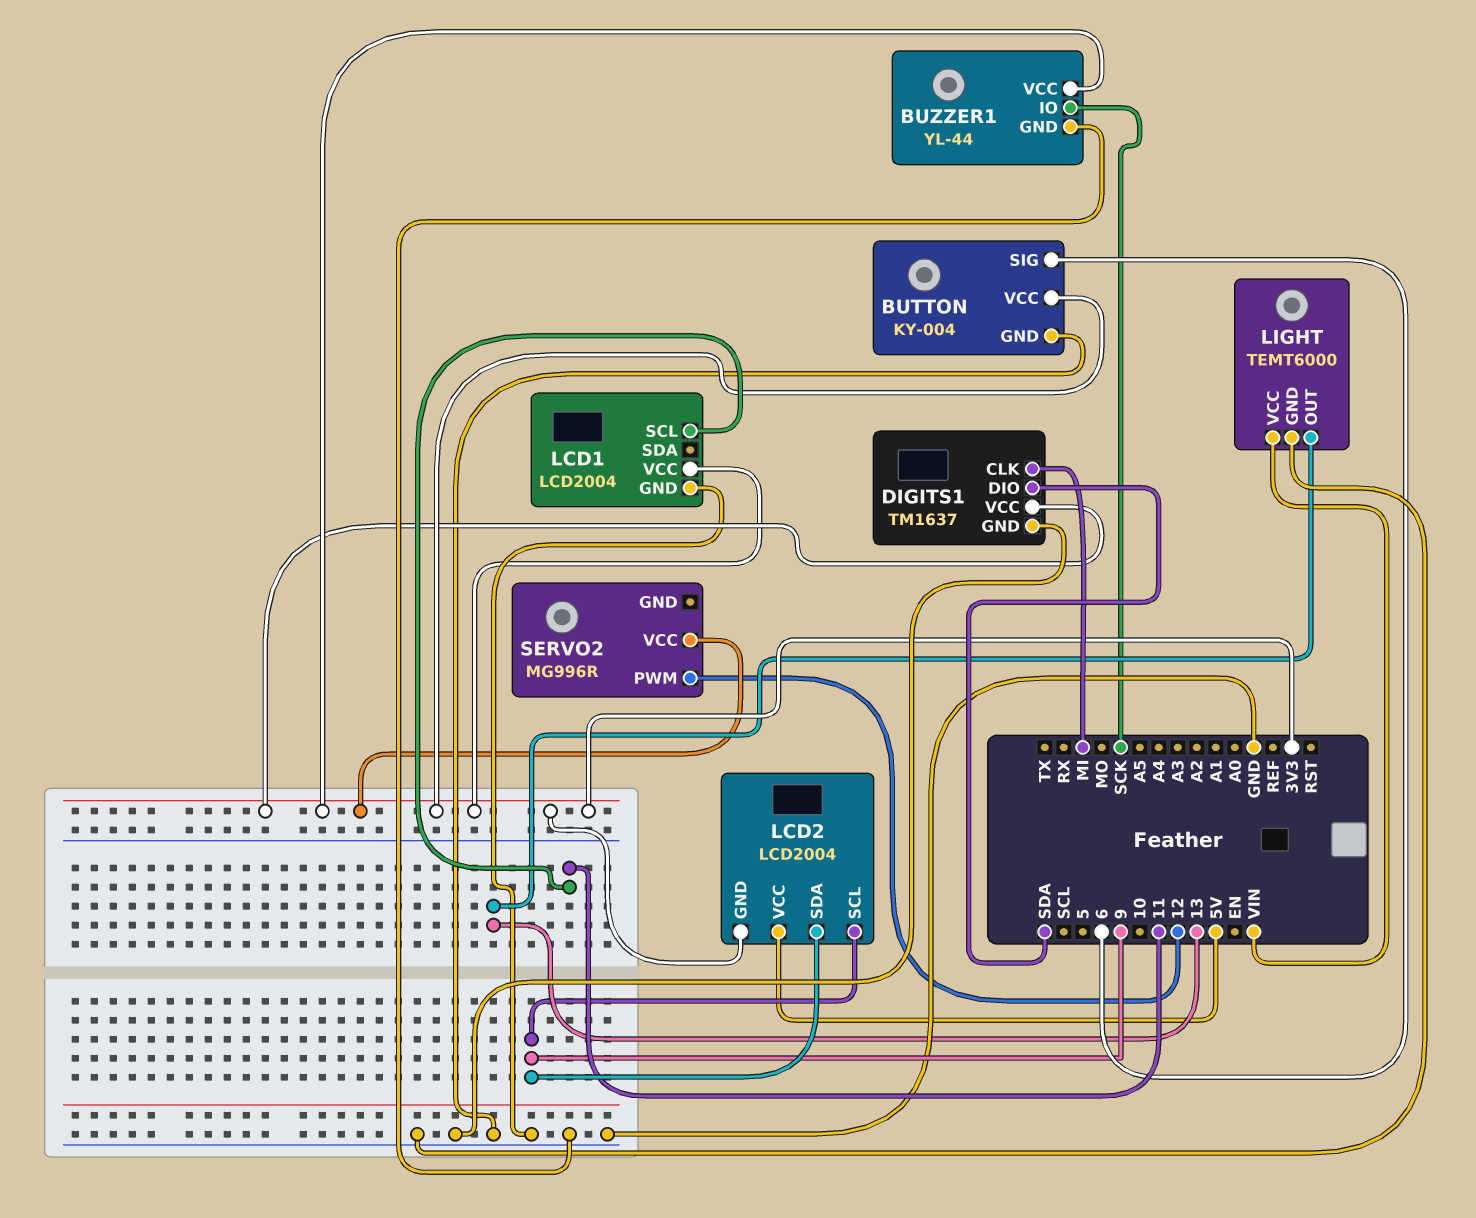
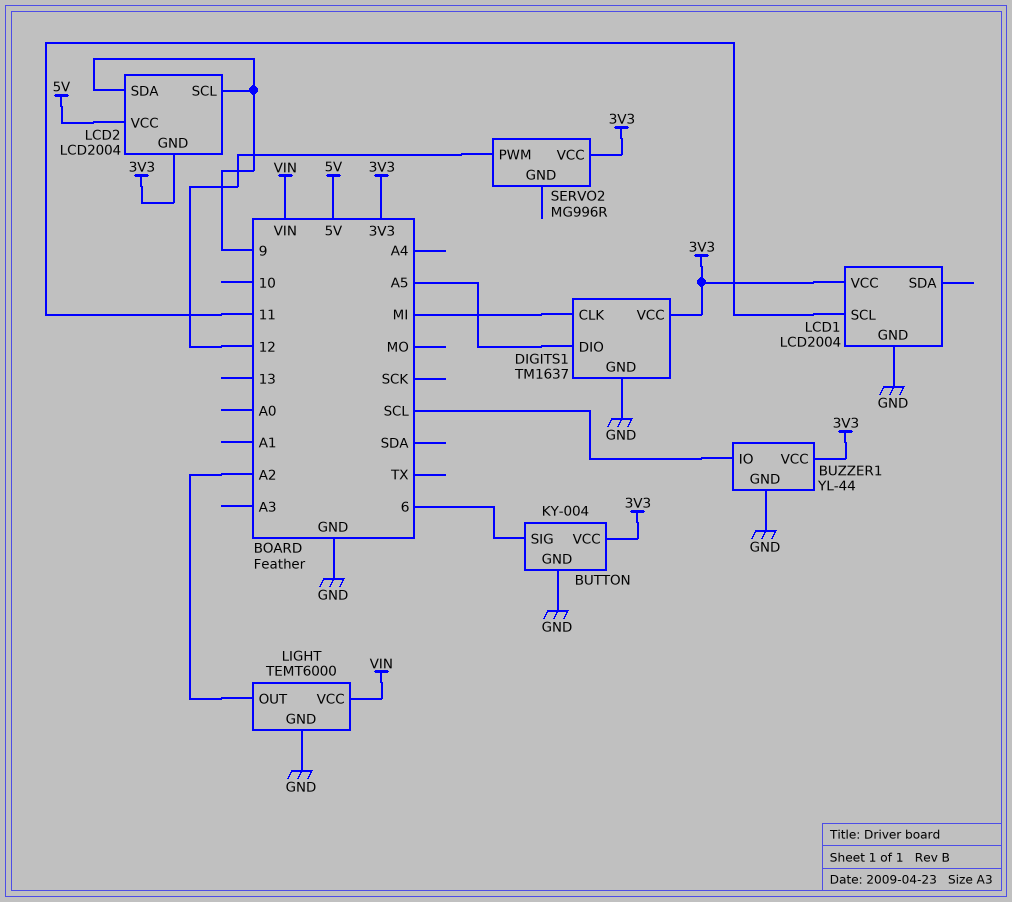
BUZZER1 pin IO: SCK -> SCL
DIGITS1 pin DIO: SDA -> A5
LIGHT pin OUT: 13 -> A2

